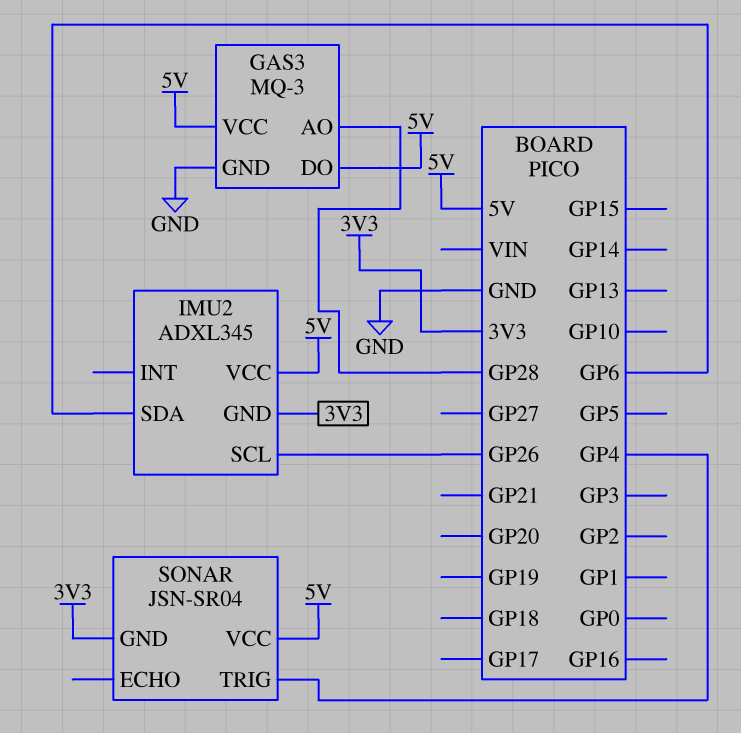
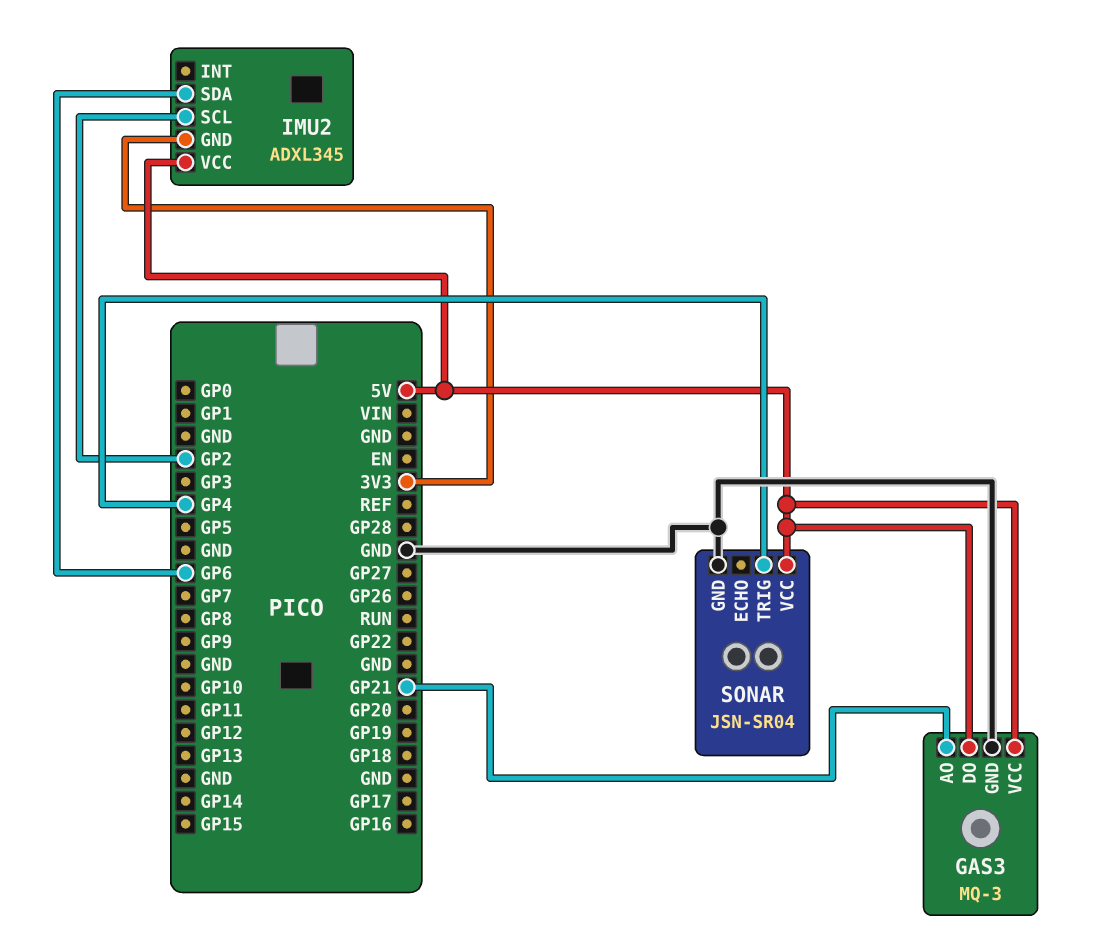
GAS3 pin AO: GP28 -> GP21
IMU2 pin SCL: GP26 -> GP2
SONAR pin GND: 3V3 -> GND

